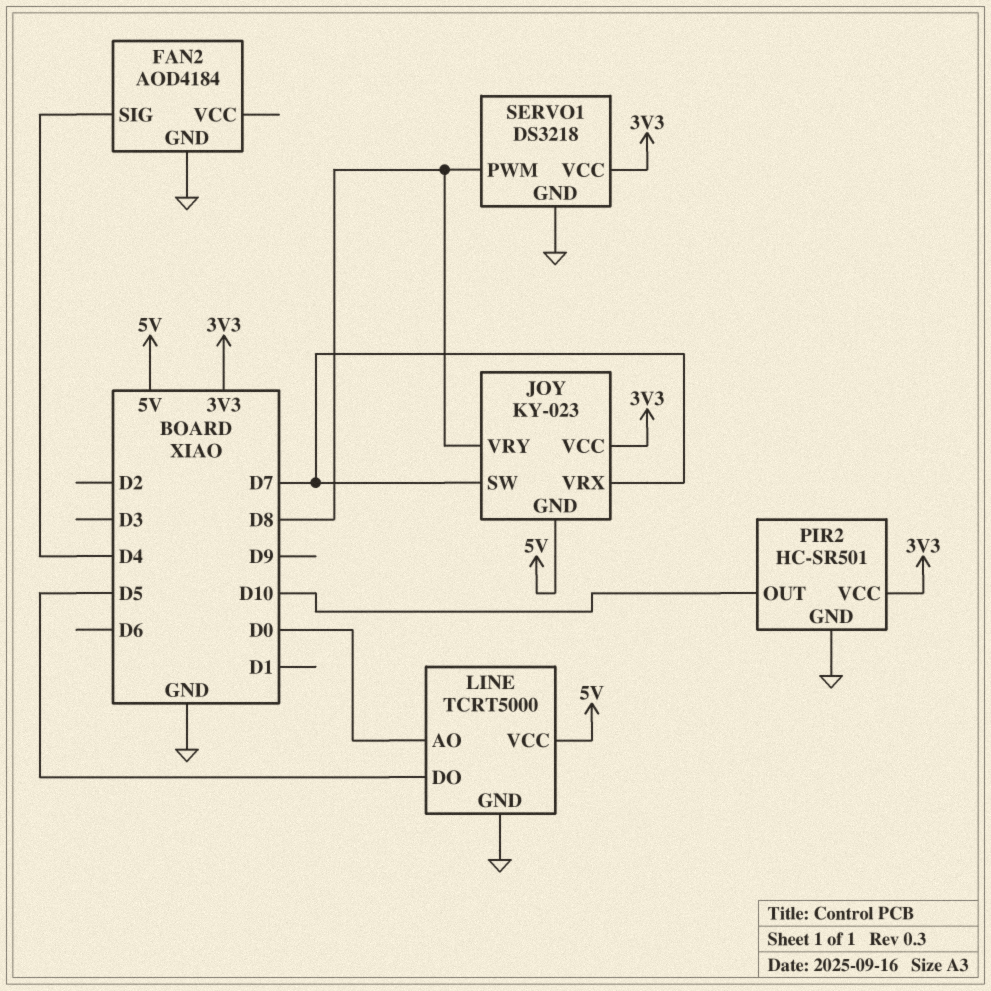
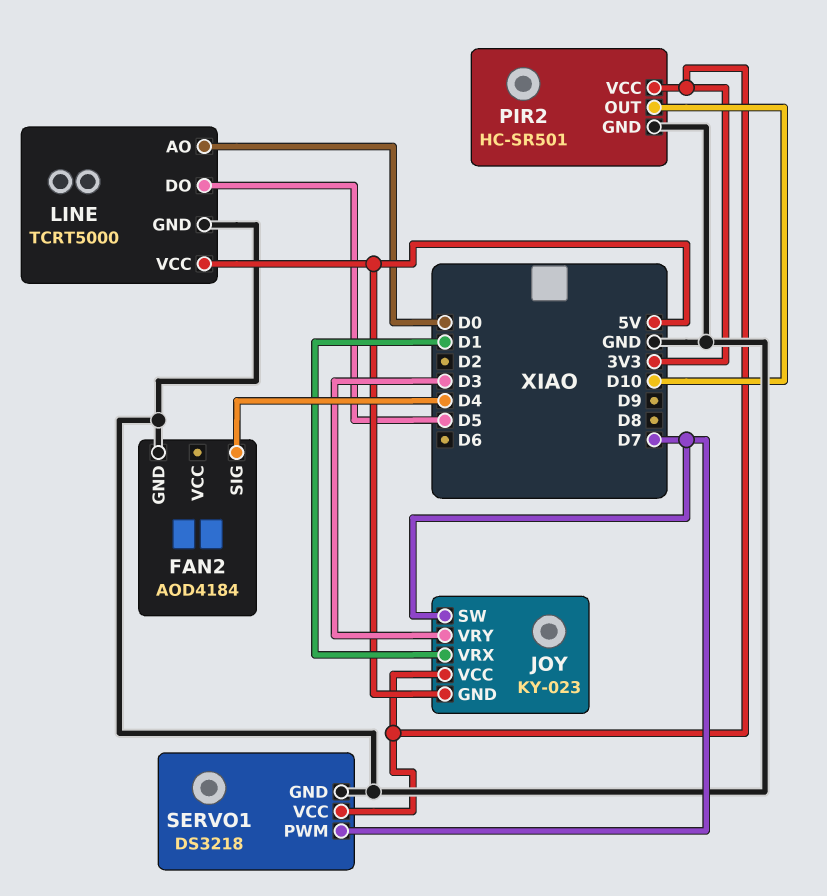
JOY pin VRX: D7 -> D1
JOY pin VRY: D8 -> D3
SERVO1 pin PWM: D8 -> D7

